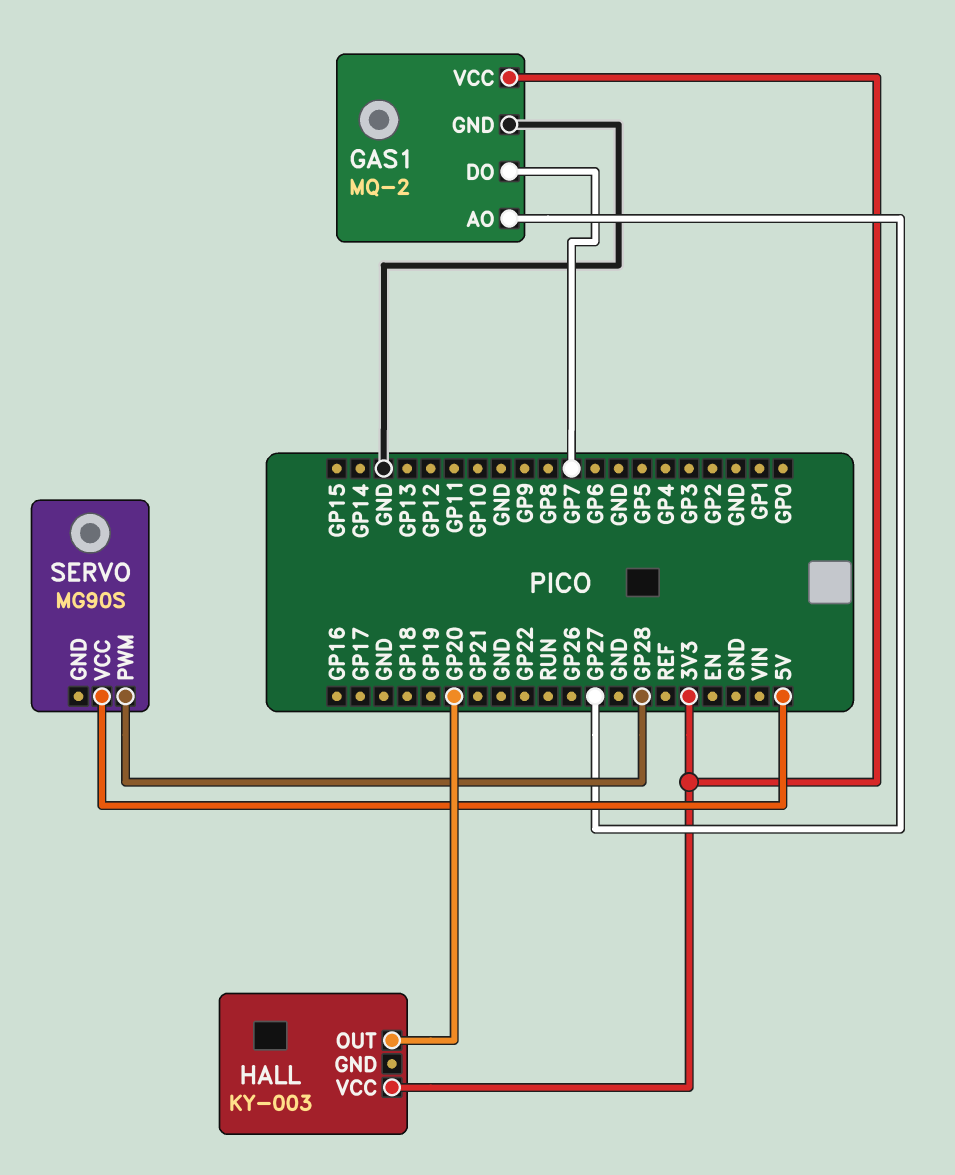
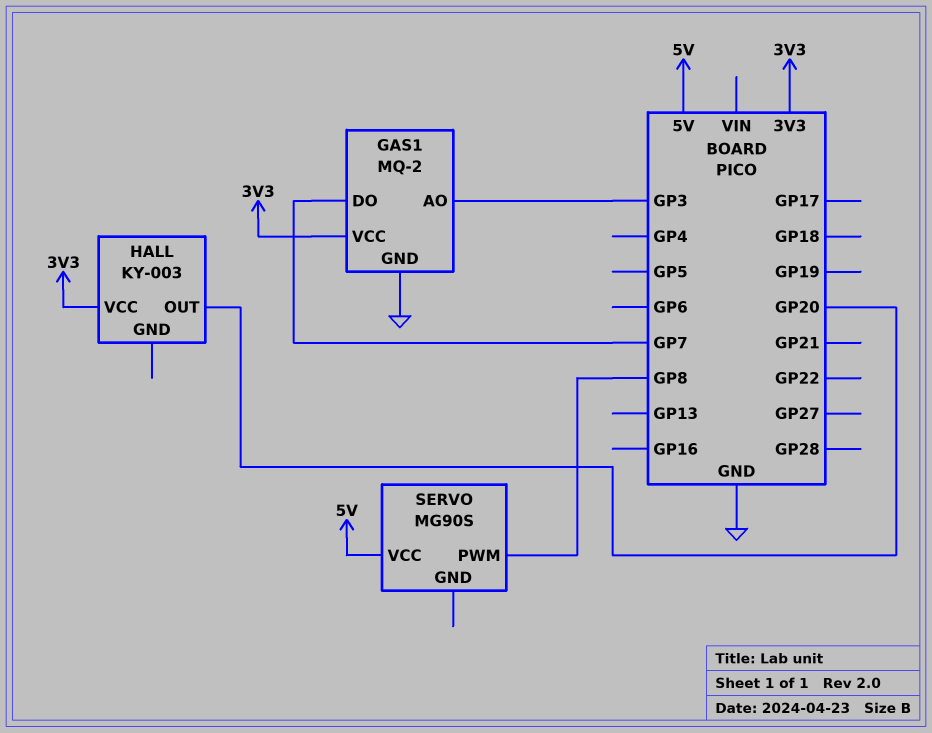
GAS1 pin AO: GP27 -> GP3
SERVO pin PWM: GP28 -> GP8

